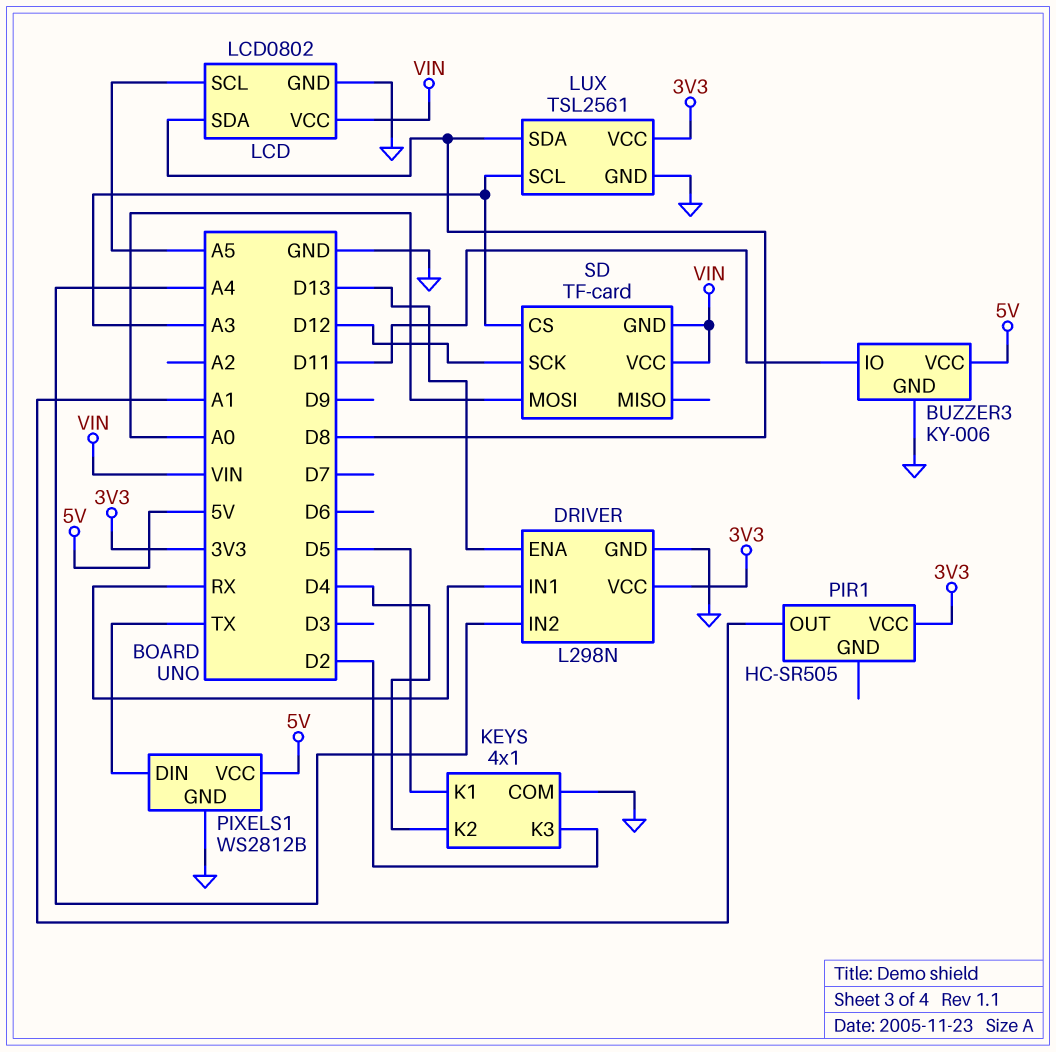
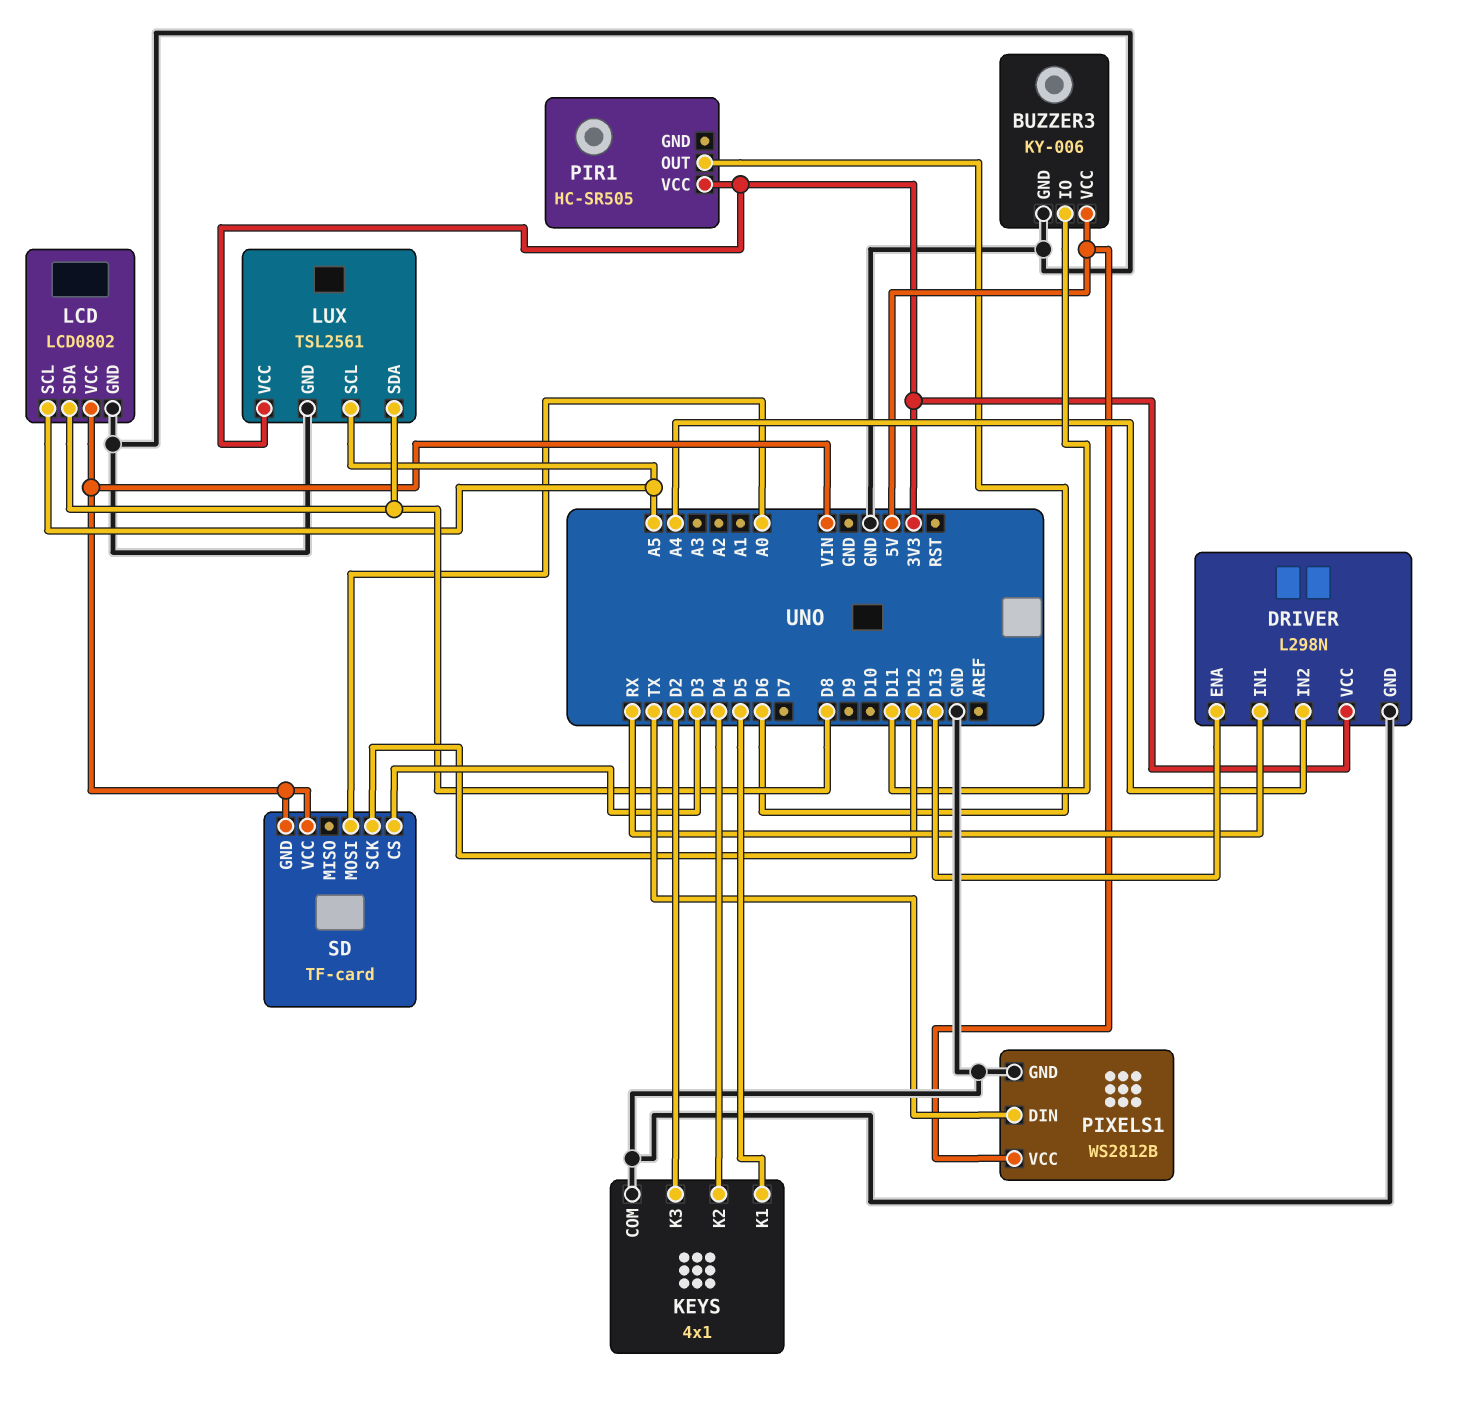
LUX pin SCL: A3 -> A5
PIR1 pin OUT: A1 -> D6
SD pin CS: A3 -> D3

